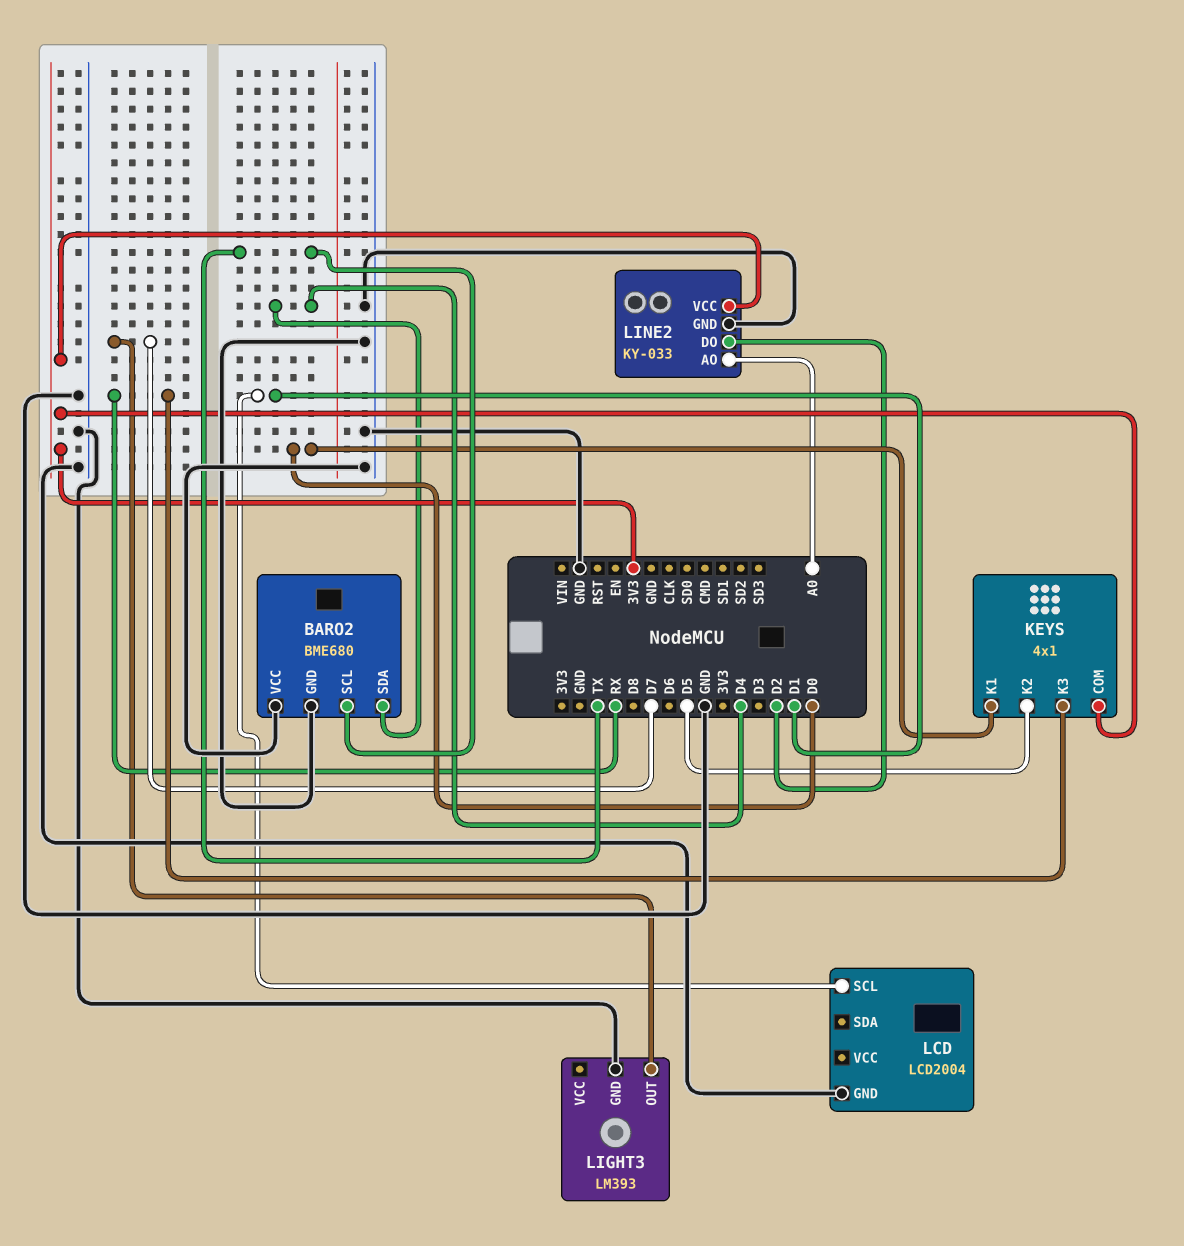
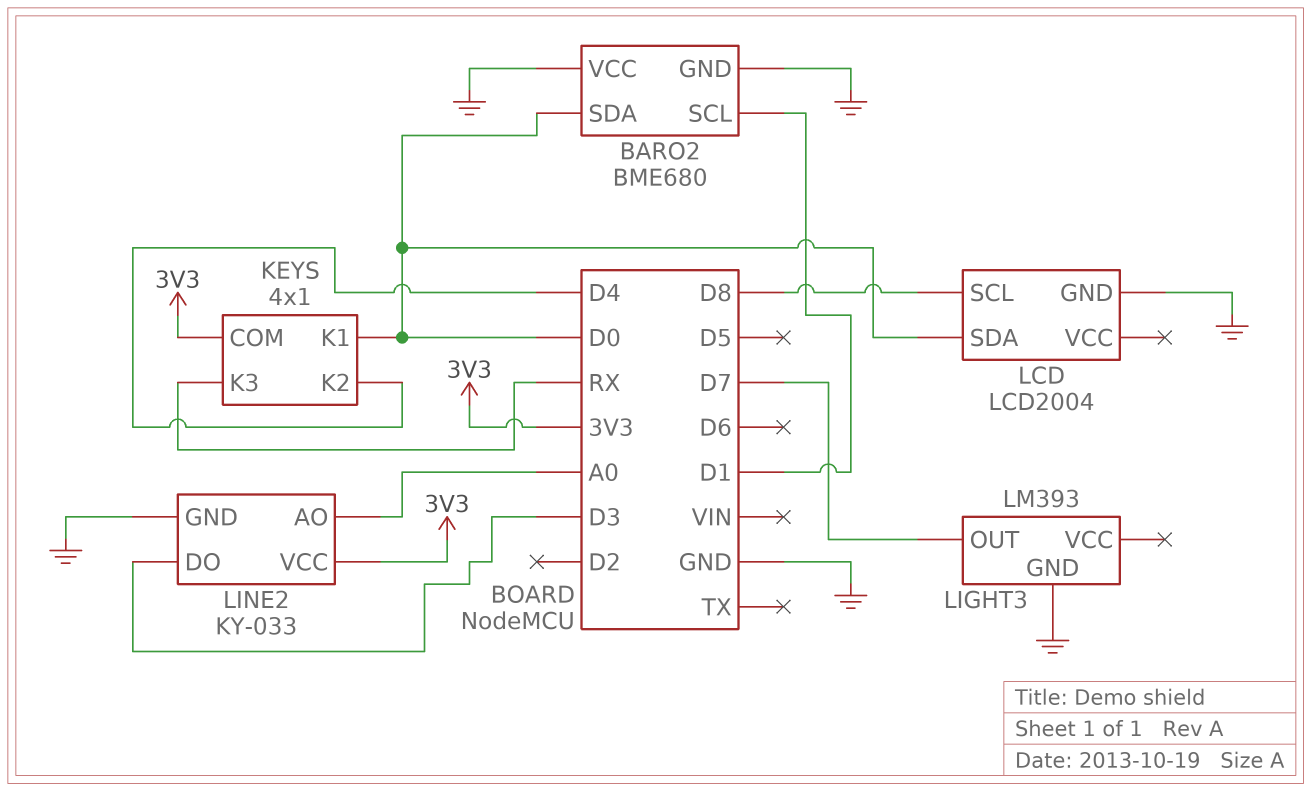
BARO2 pin SCL: TX -> D1
BARO2 pin SDA: D4 -> D0
KEYS pin K2: D5 -> D4
LCD pin SCL: D1 -> D8
LCD pin SDA: none -> D0
LINE2 pin DO: D2 -> D3

